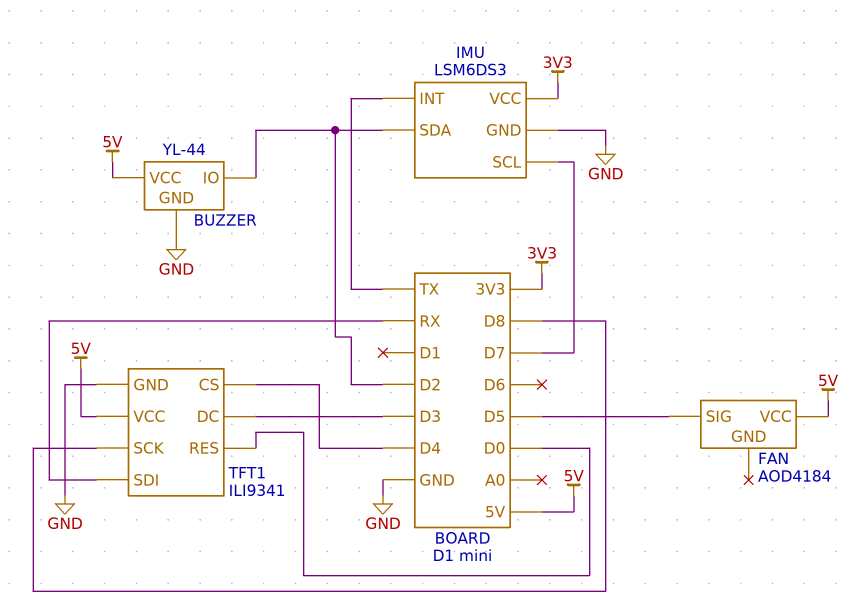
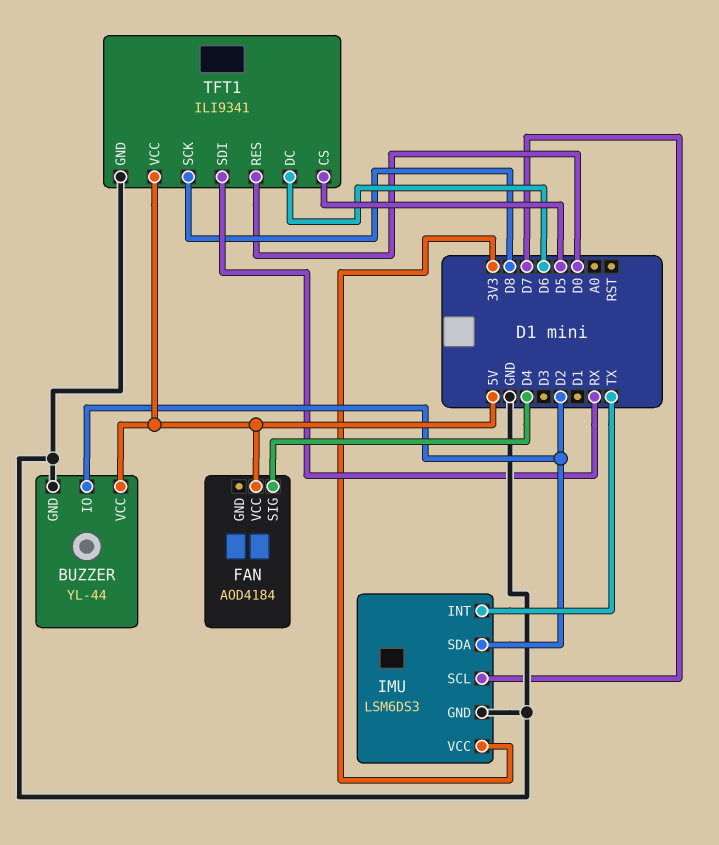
FAN pin SIG: D5 -> D4
TFT1 pin CS: D4 -> D5
TFT1 pin DC: D3 -> D6

